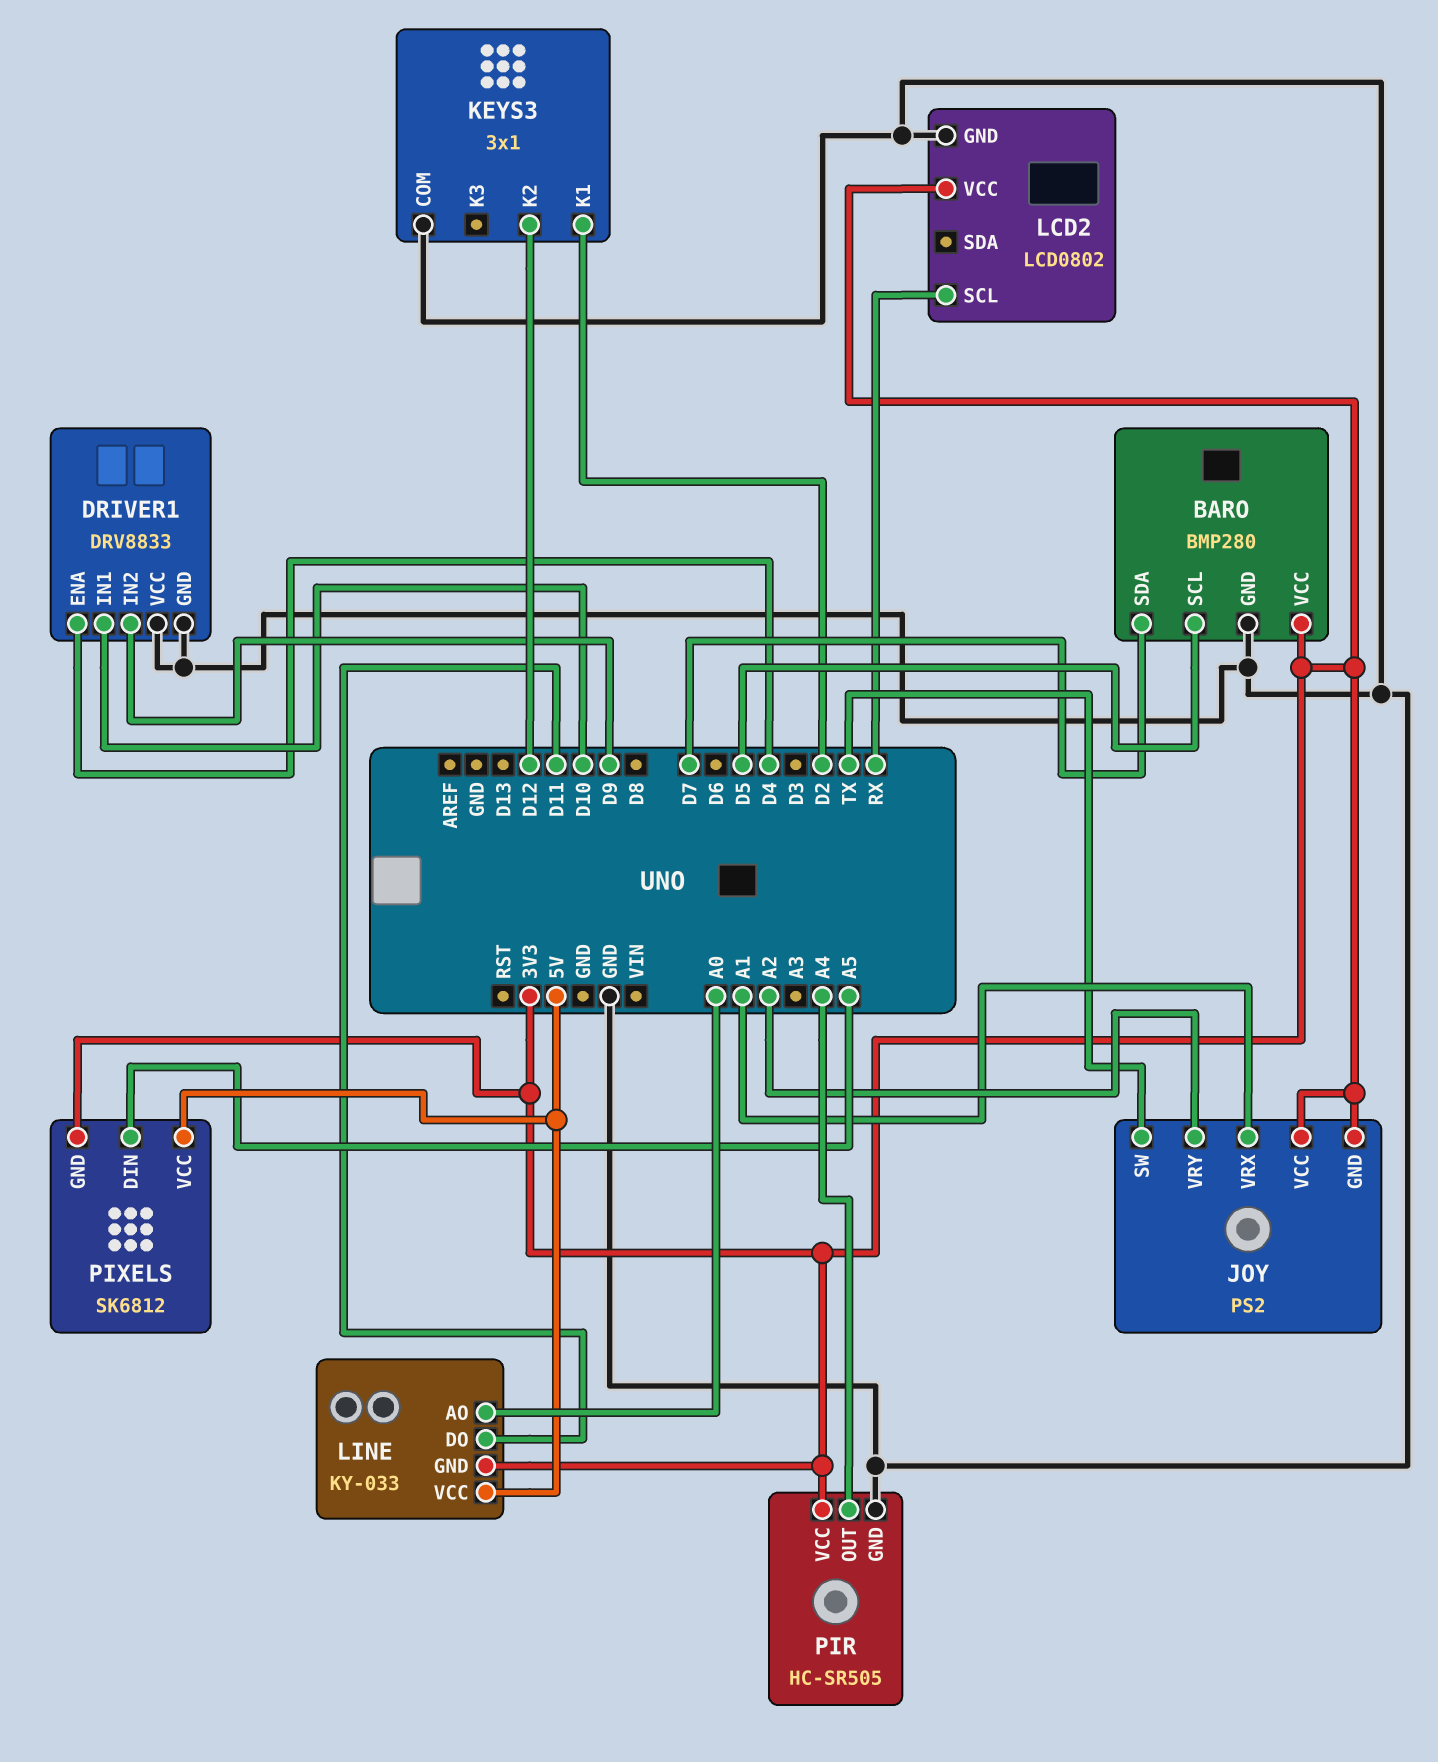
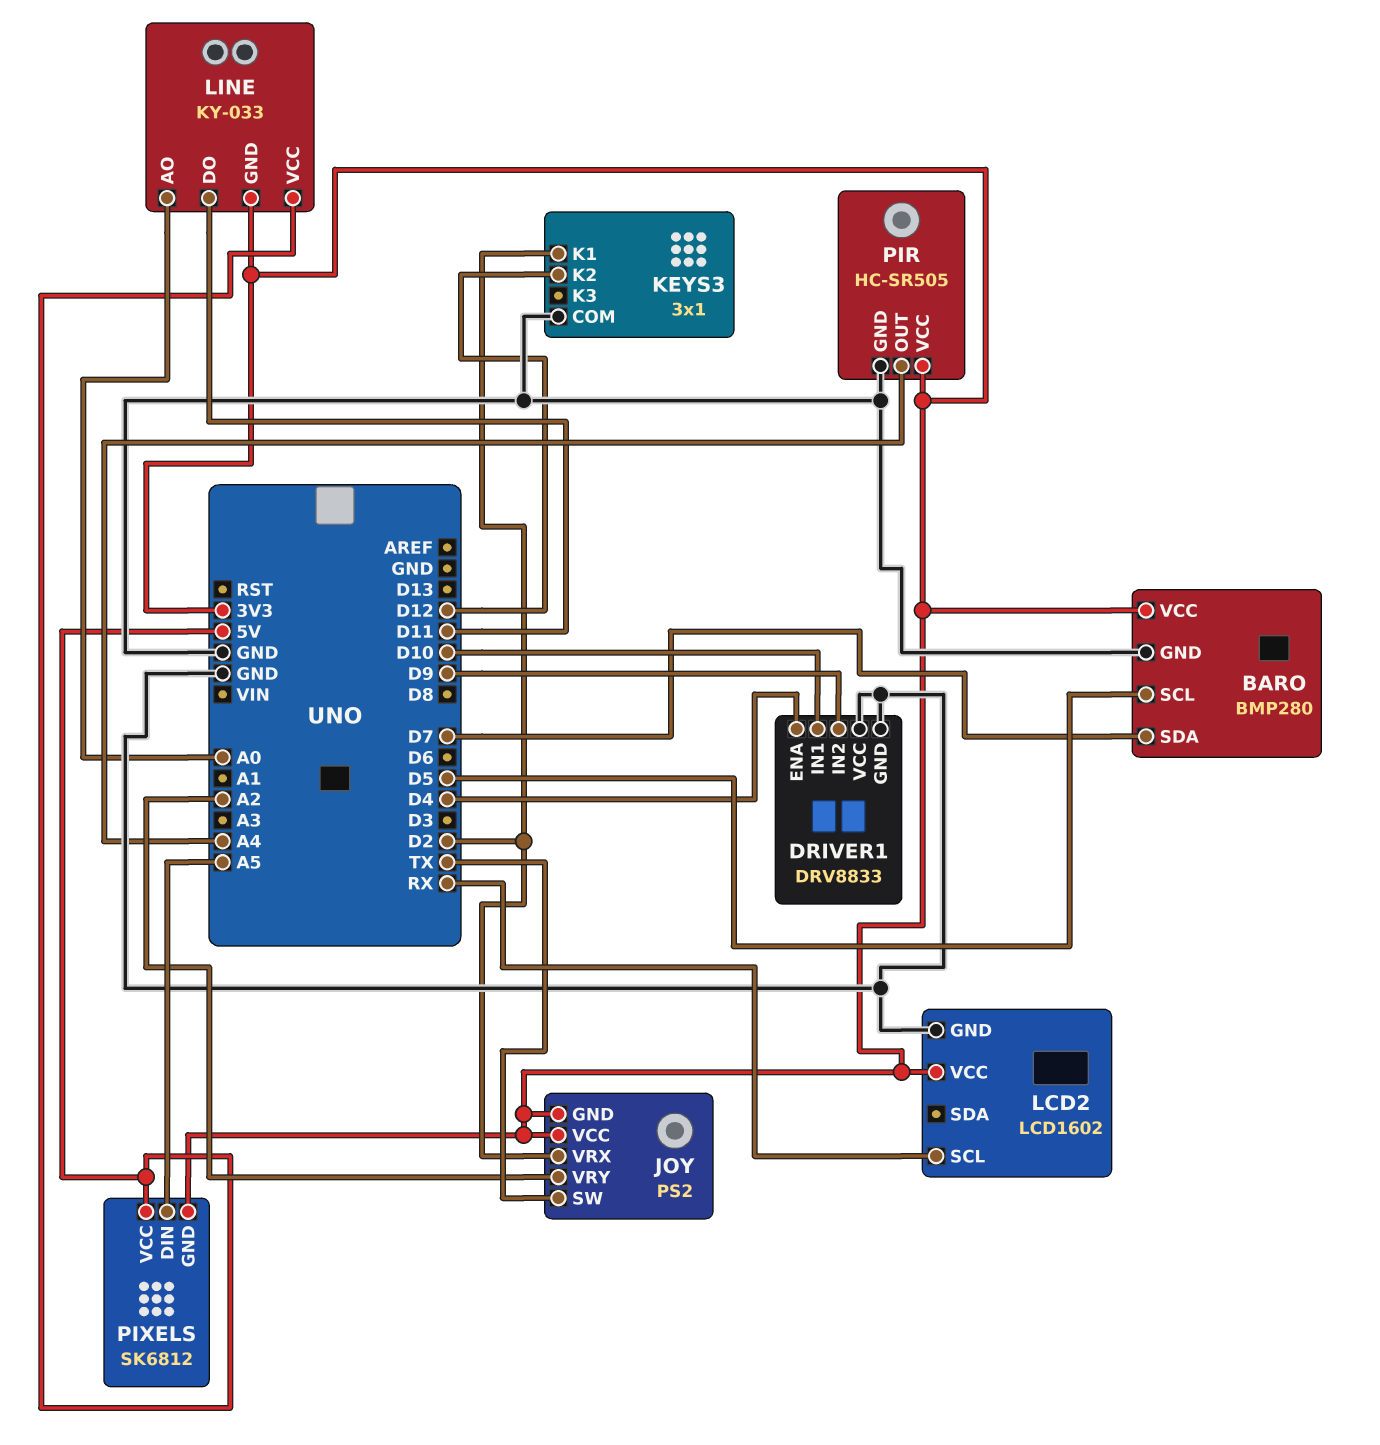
JOY pin VRX: A1 -> D2
LCD2: LCD0802 -> LCD1602

